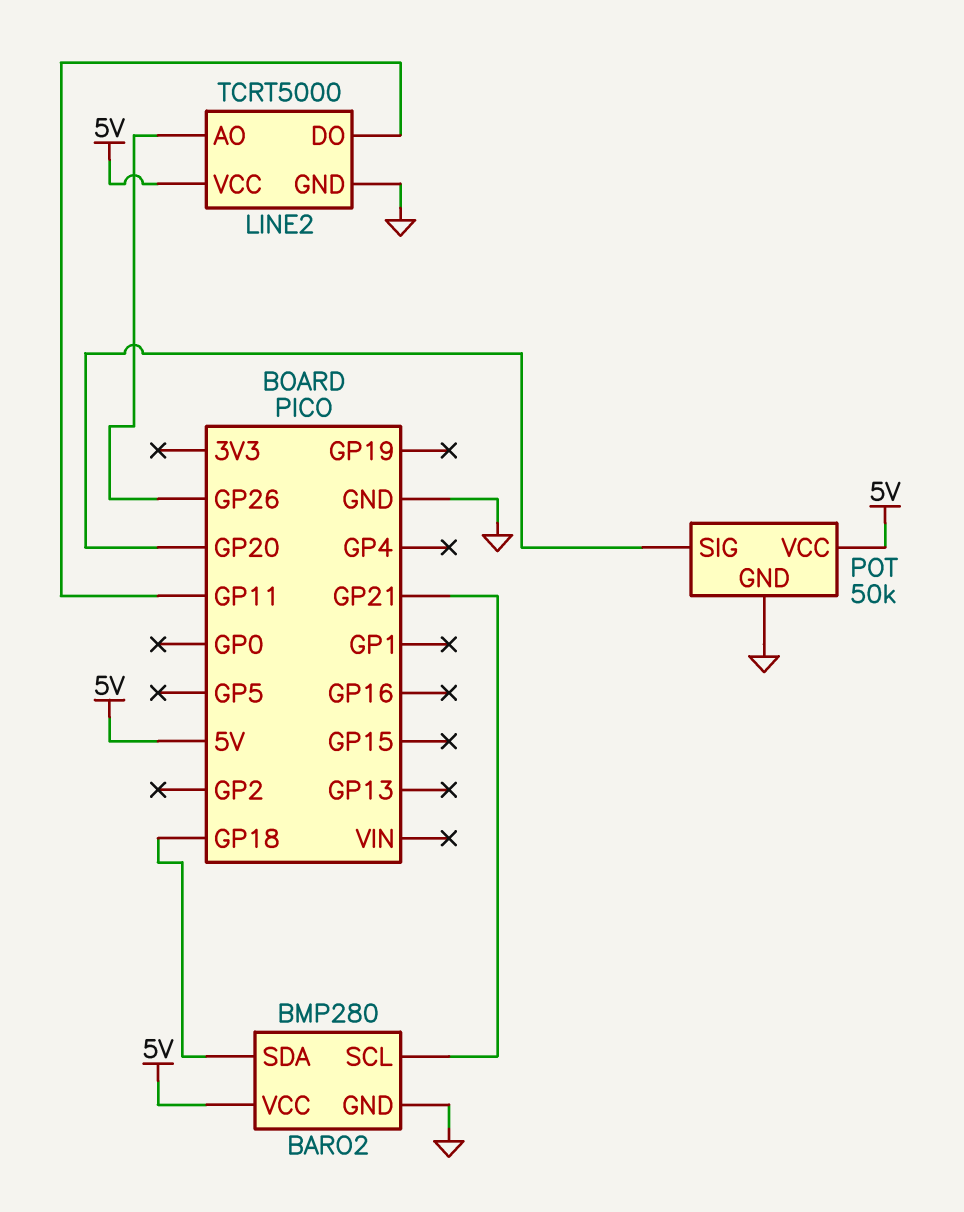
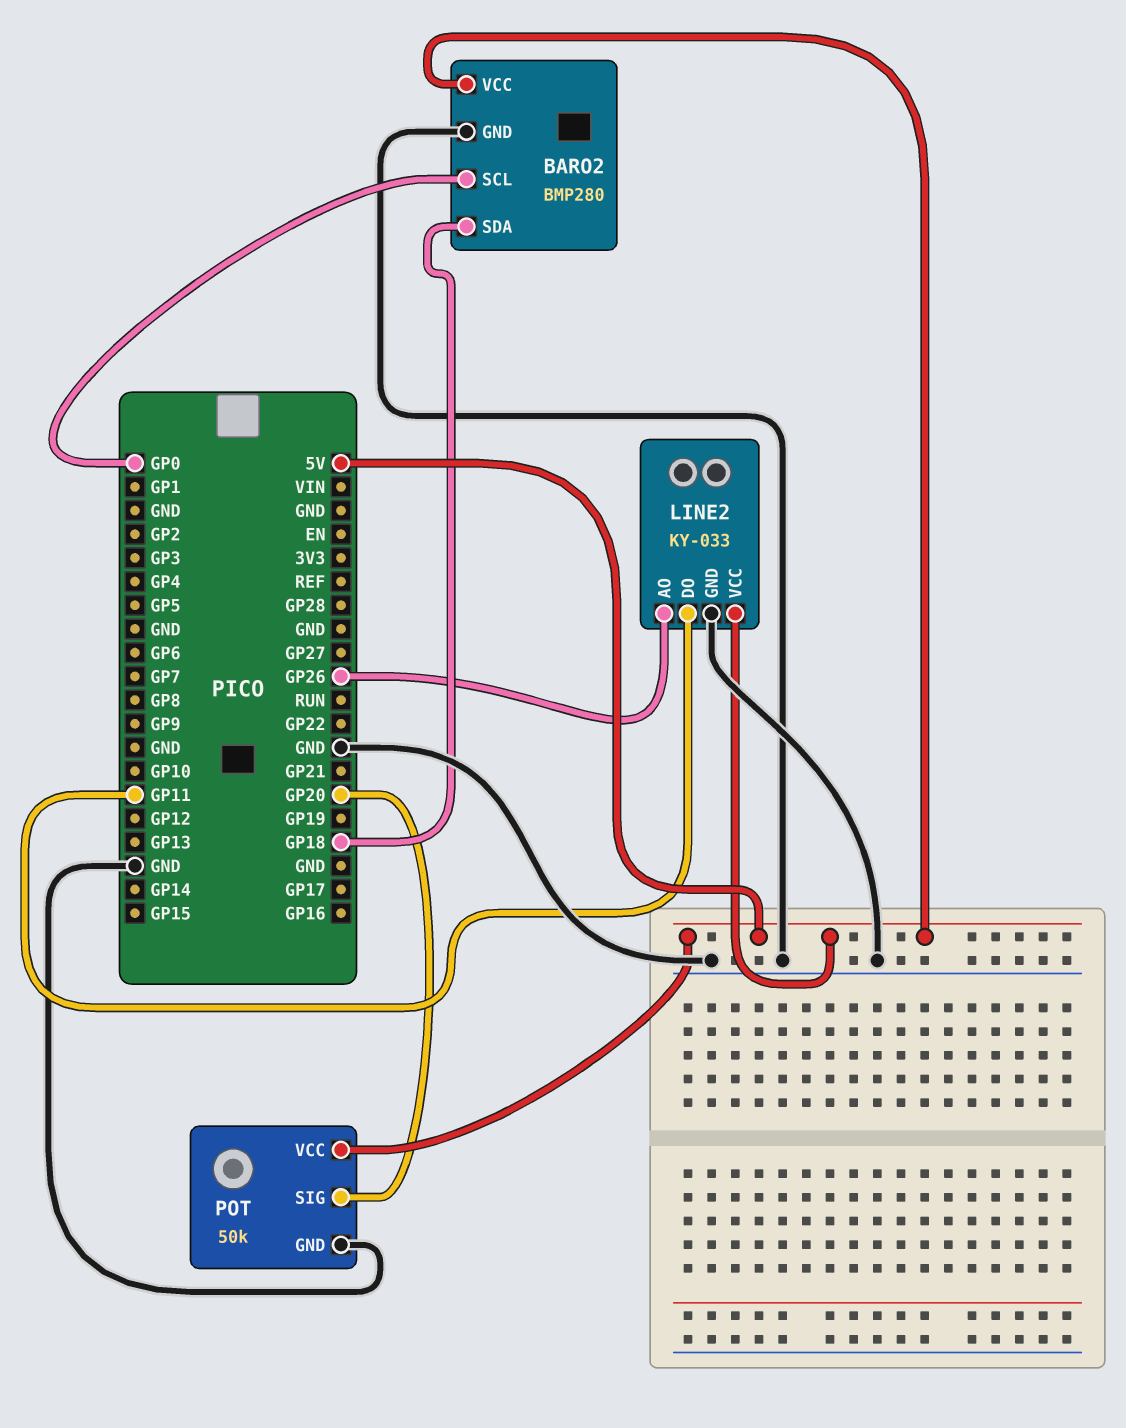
BARO2 pin SCL: GP21 -> GP0
LINE2: TCRT5000 -> KY-033

